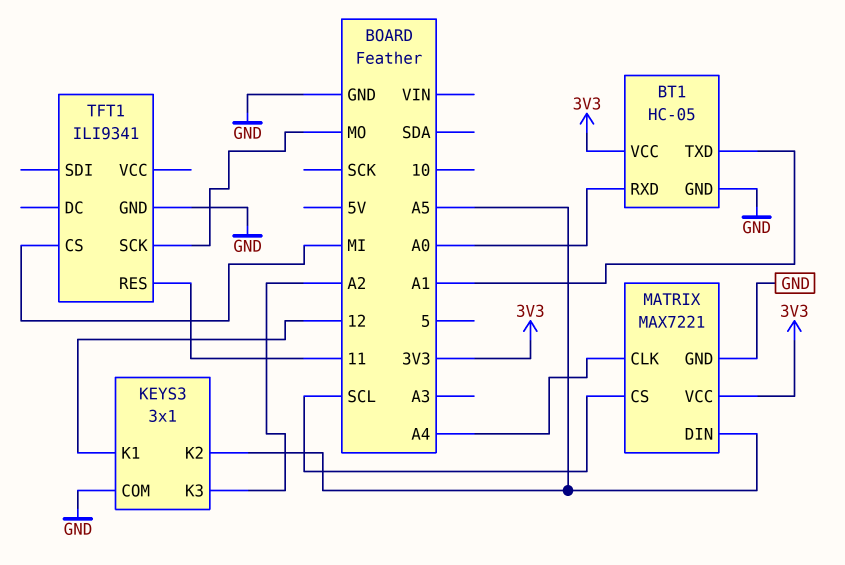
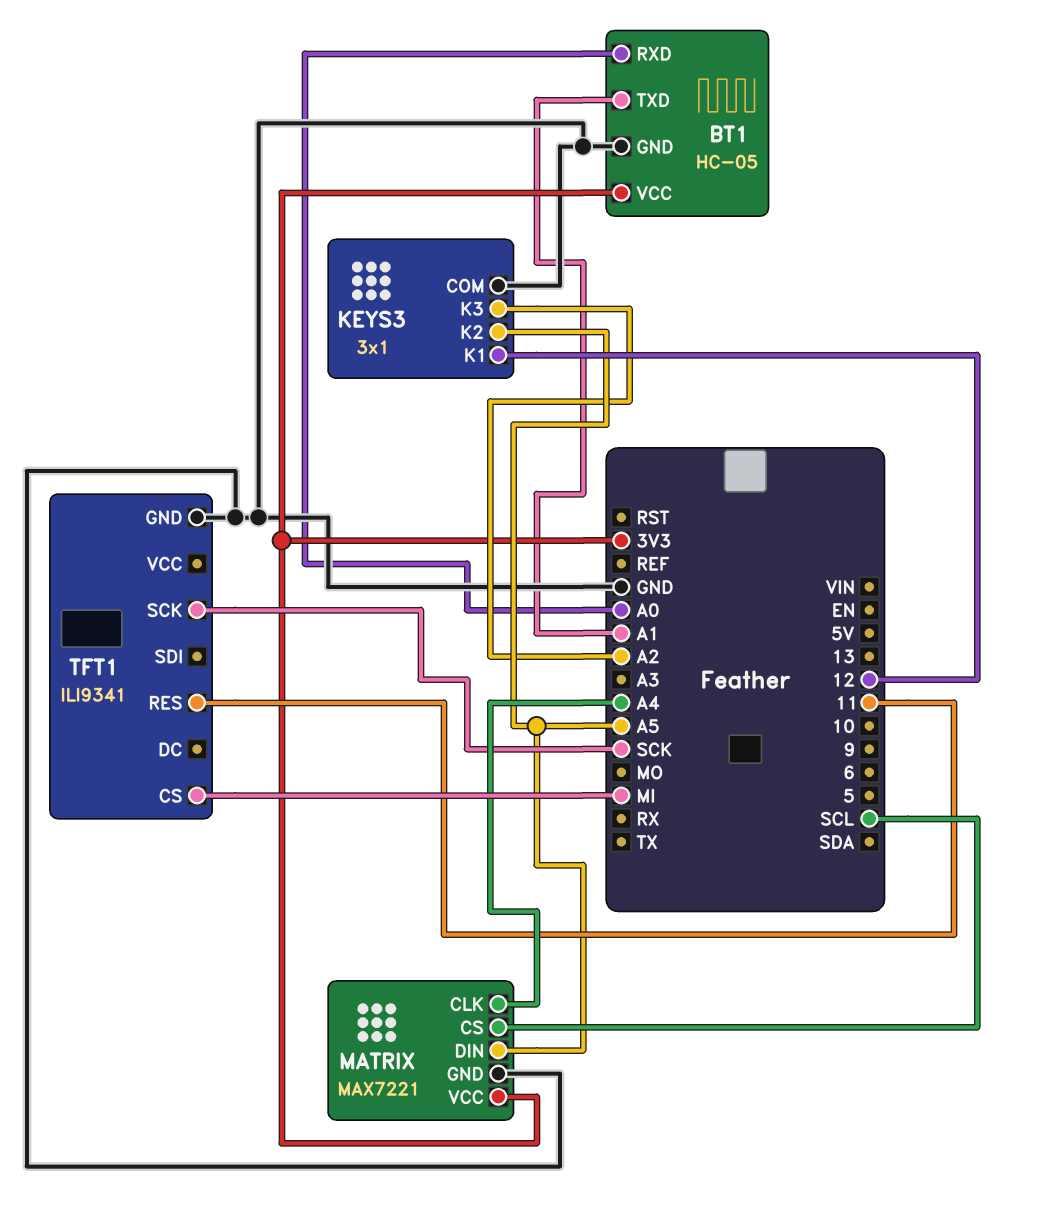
TFT1 pin SCK: MO -> SCK

